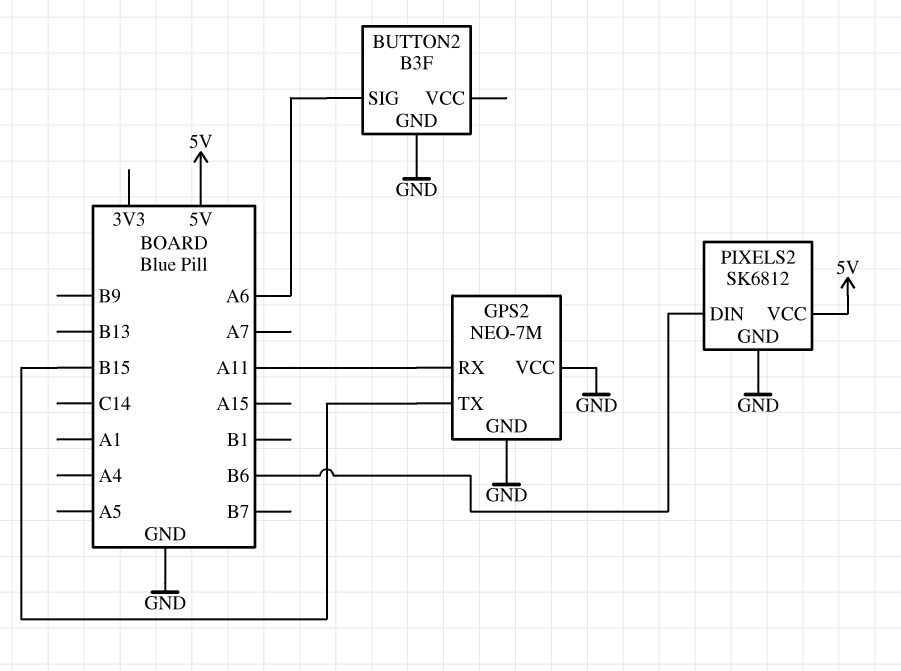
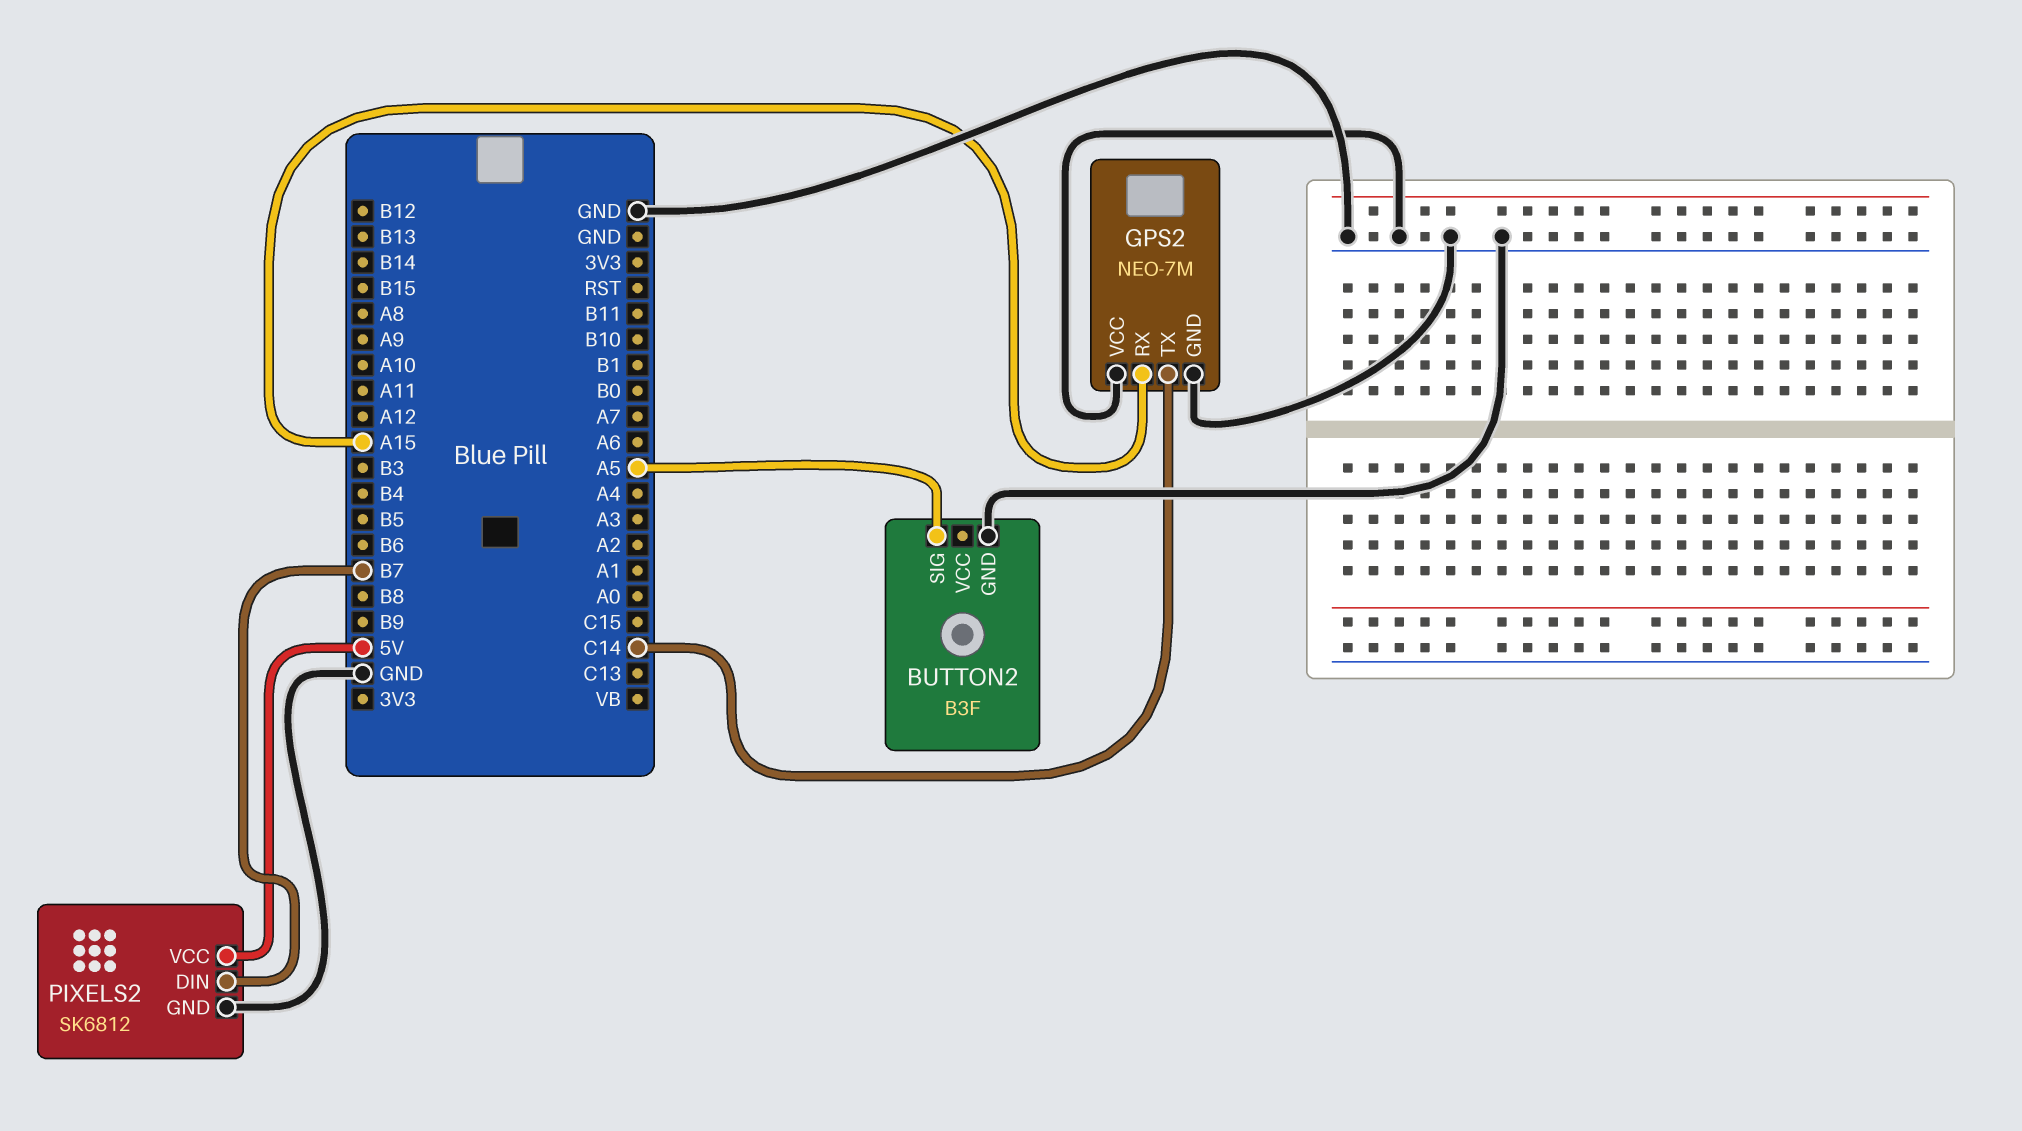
BUTTON2 pin SIG: A6 -> A5
GPS2 pin RX: A11 -> A15
GPS2 pin TX: B15 -> C14
PIXELS2 pin DIN: B6 -> B7

